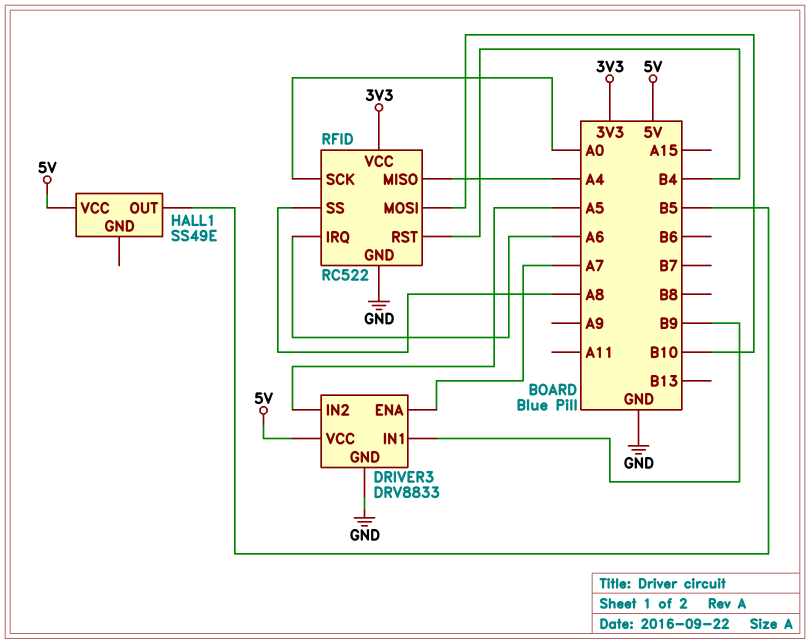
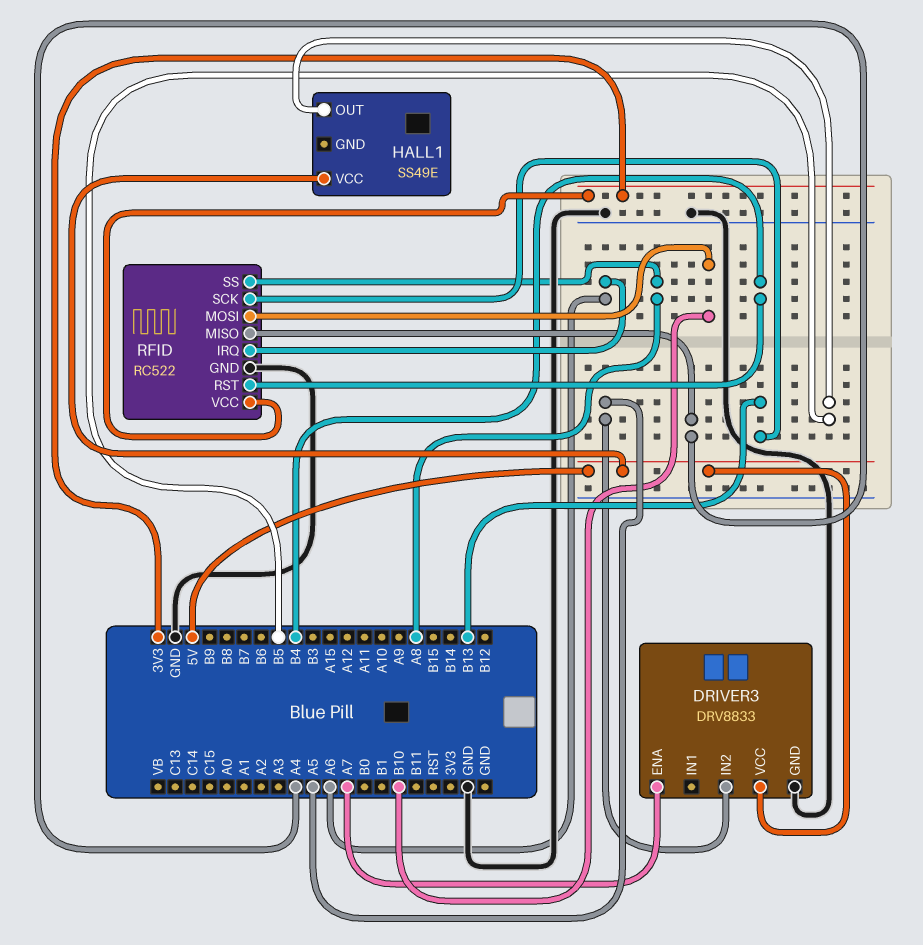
DRIVER3 pin IN1: B9 -> none
RFID pin SCK: A0 -> B13

